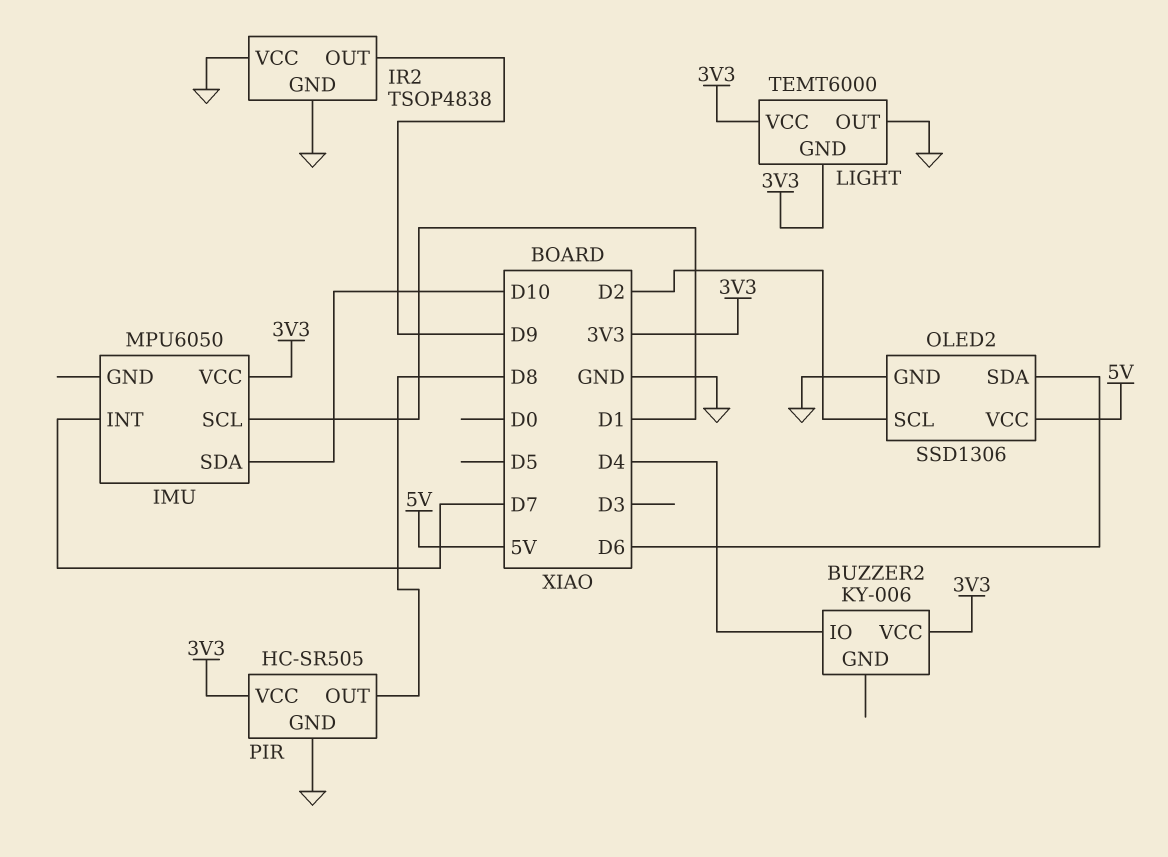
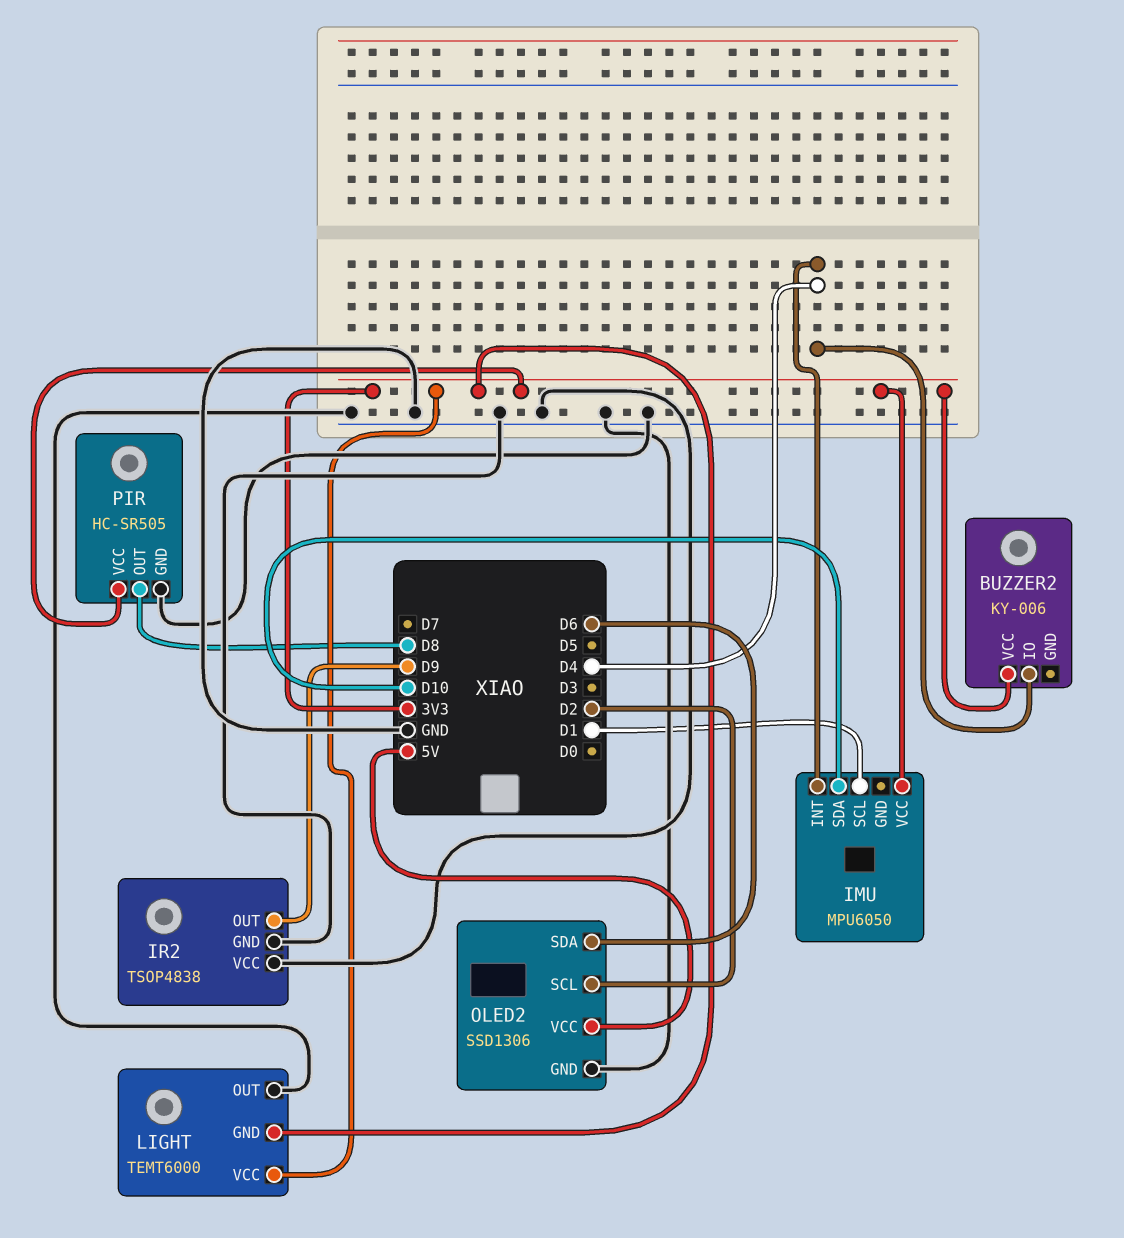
IMU pin INT: D7 -> D4

